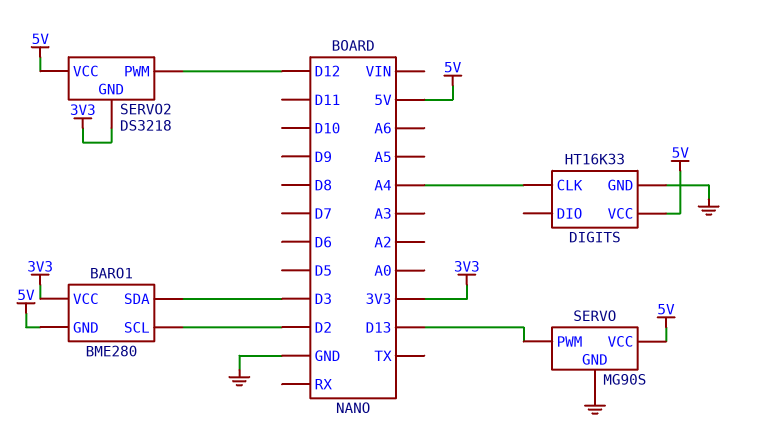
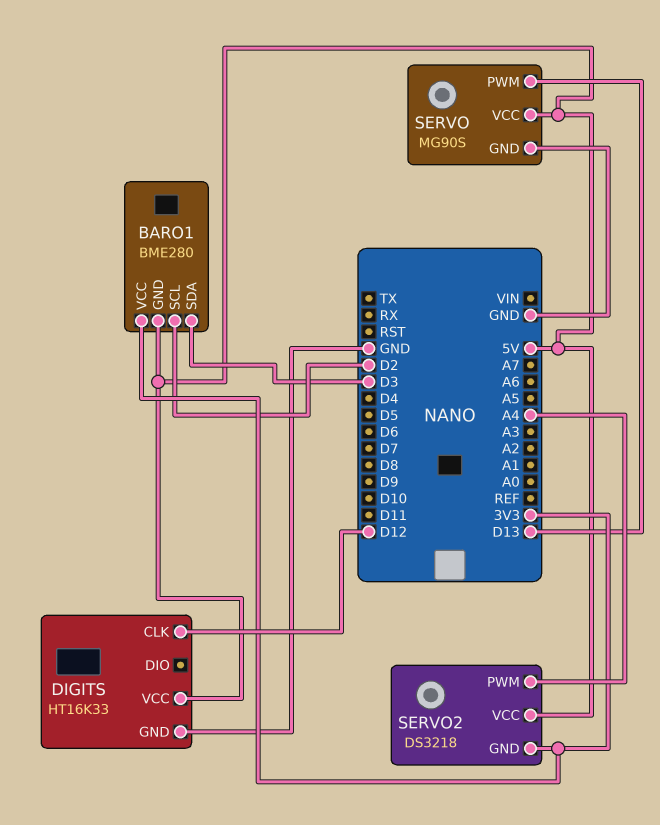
DIGITS pin CLK: A4 -> D12
SERVO2 pin PWM: D12 -> A4

